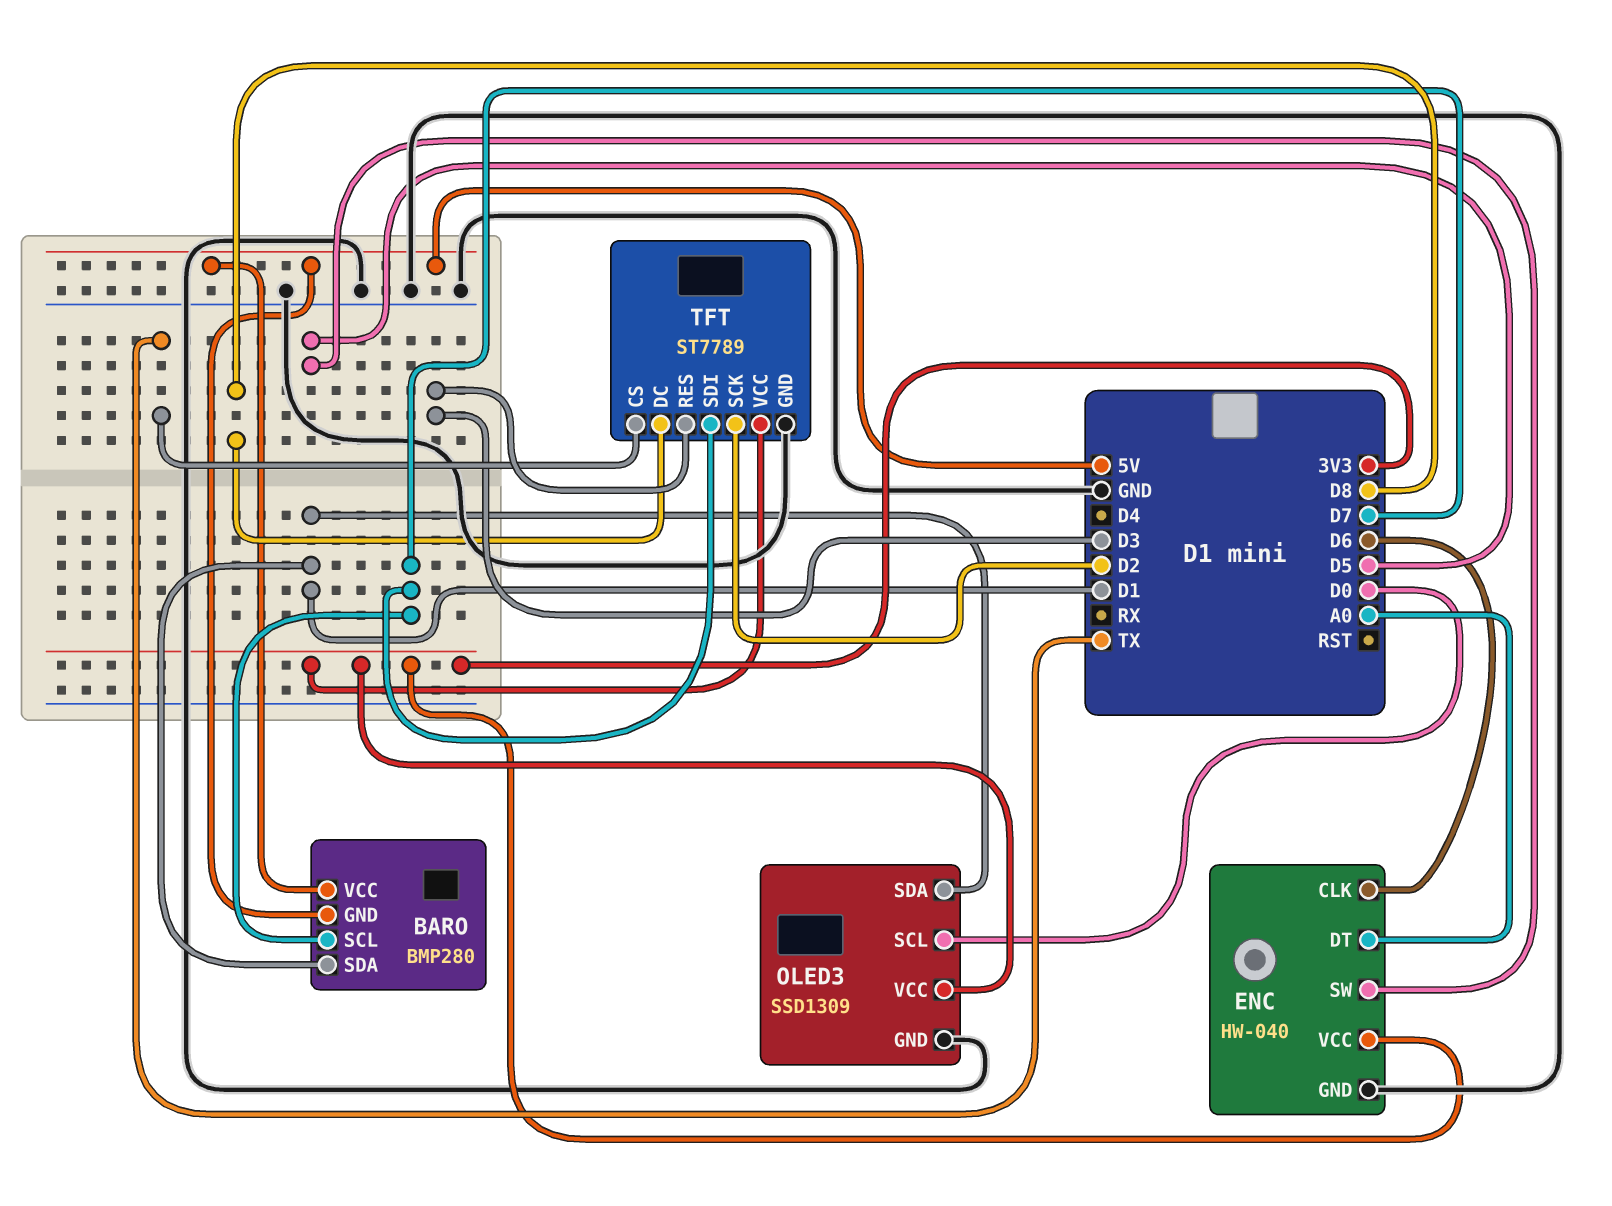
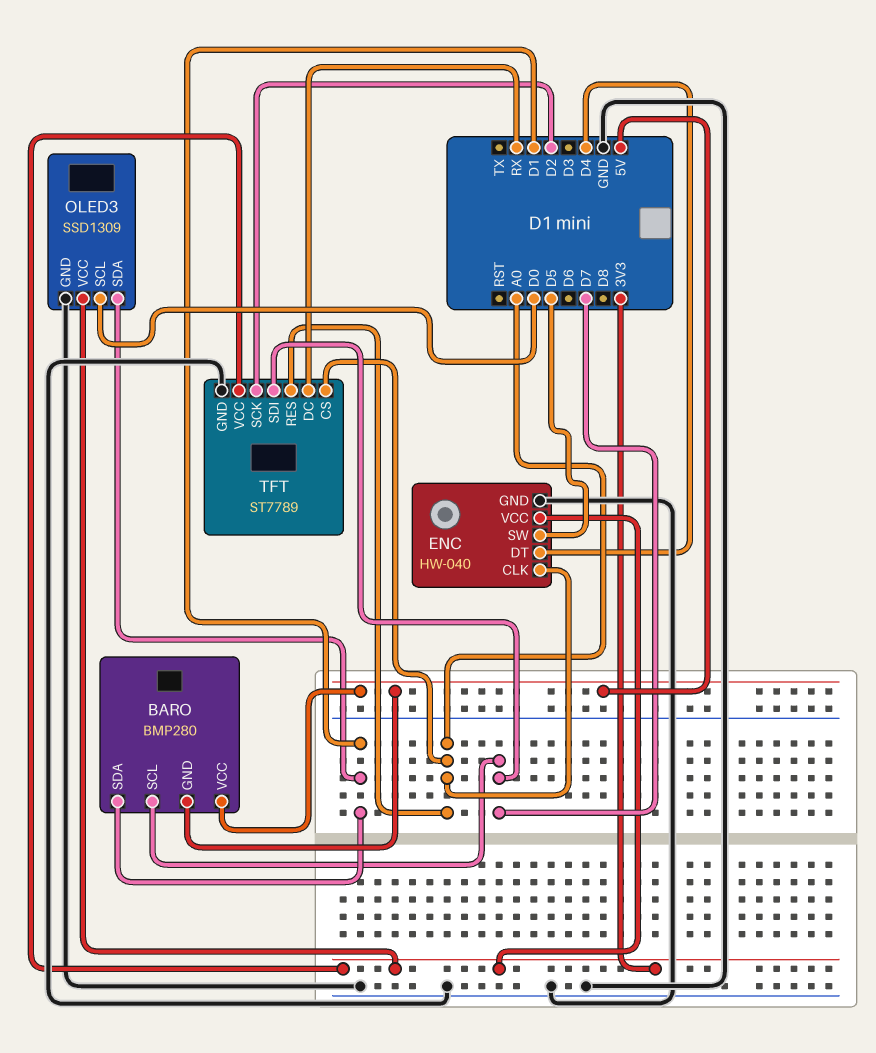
ENC pin CLK: D6 -> A0
ENC pin DT: A0 -> D4
TFT pin CS: TX -> A0
TFT pin DC: D8 -> RX
TFT pin RES: D3 -> A0

